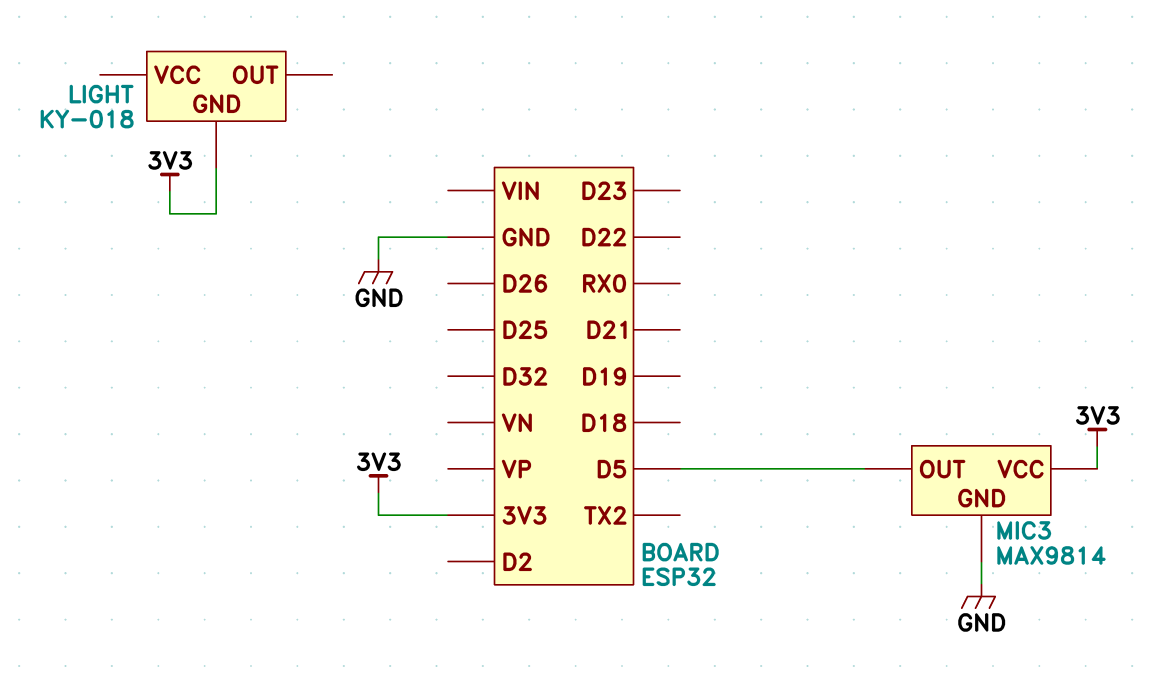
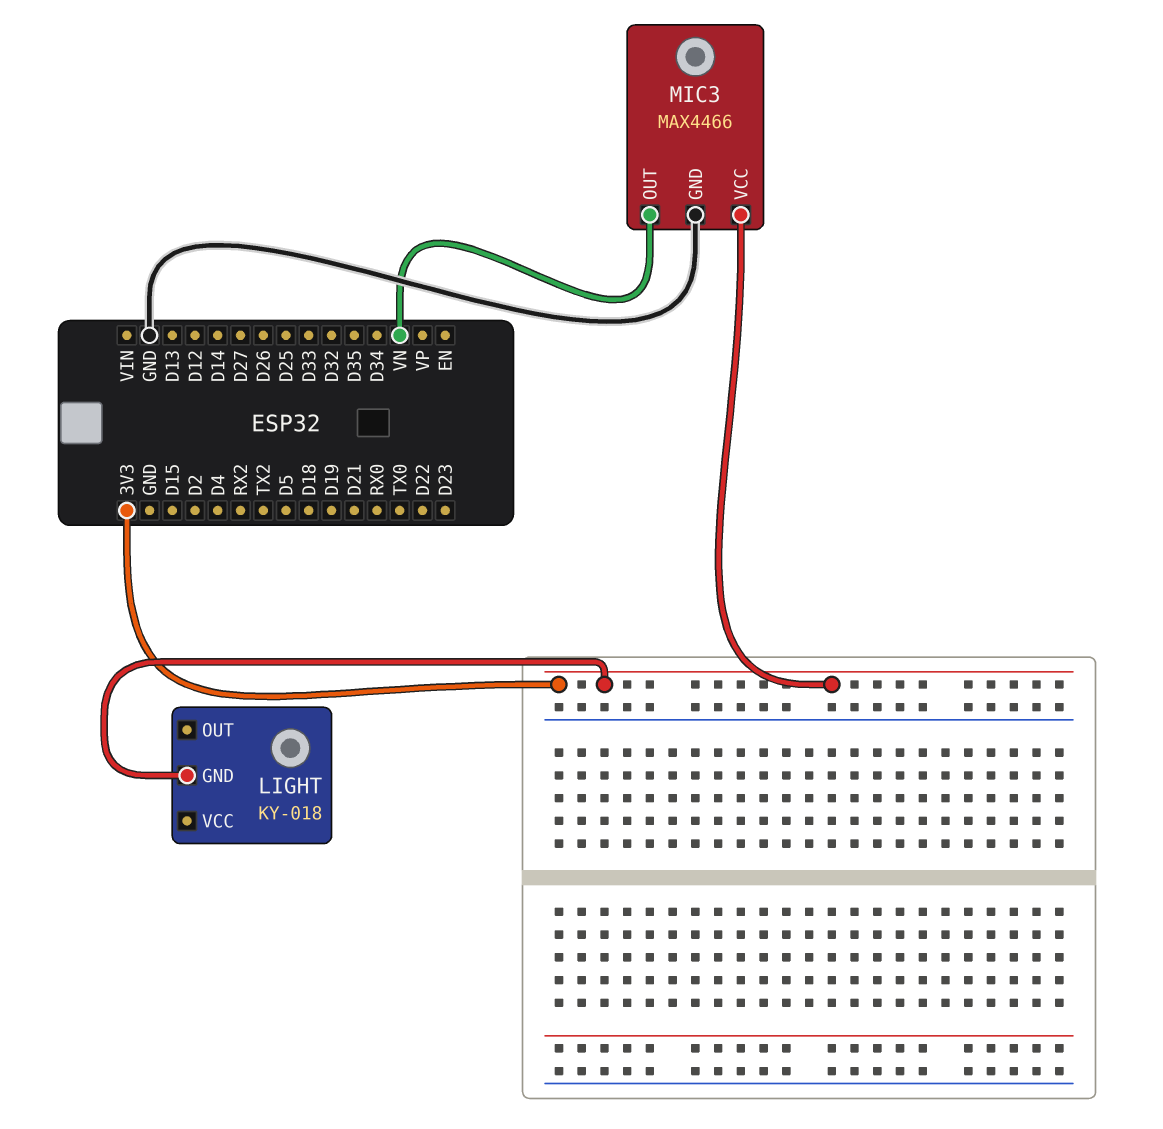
MIC3: MAX9814 -> MAX4466
MIC3 pin OUT: D5 -> VN

